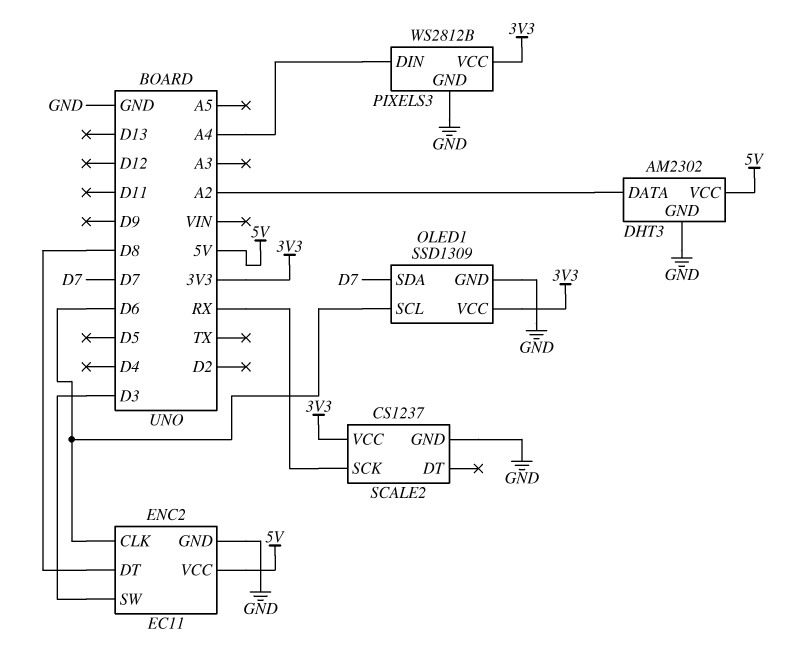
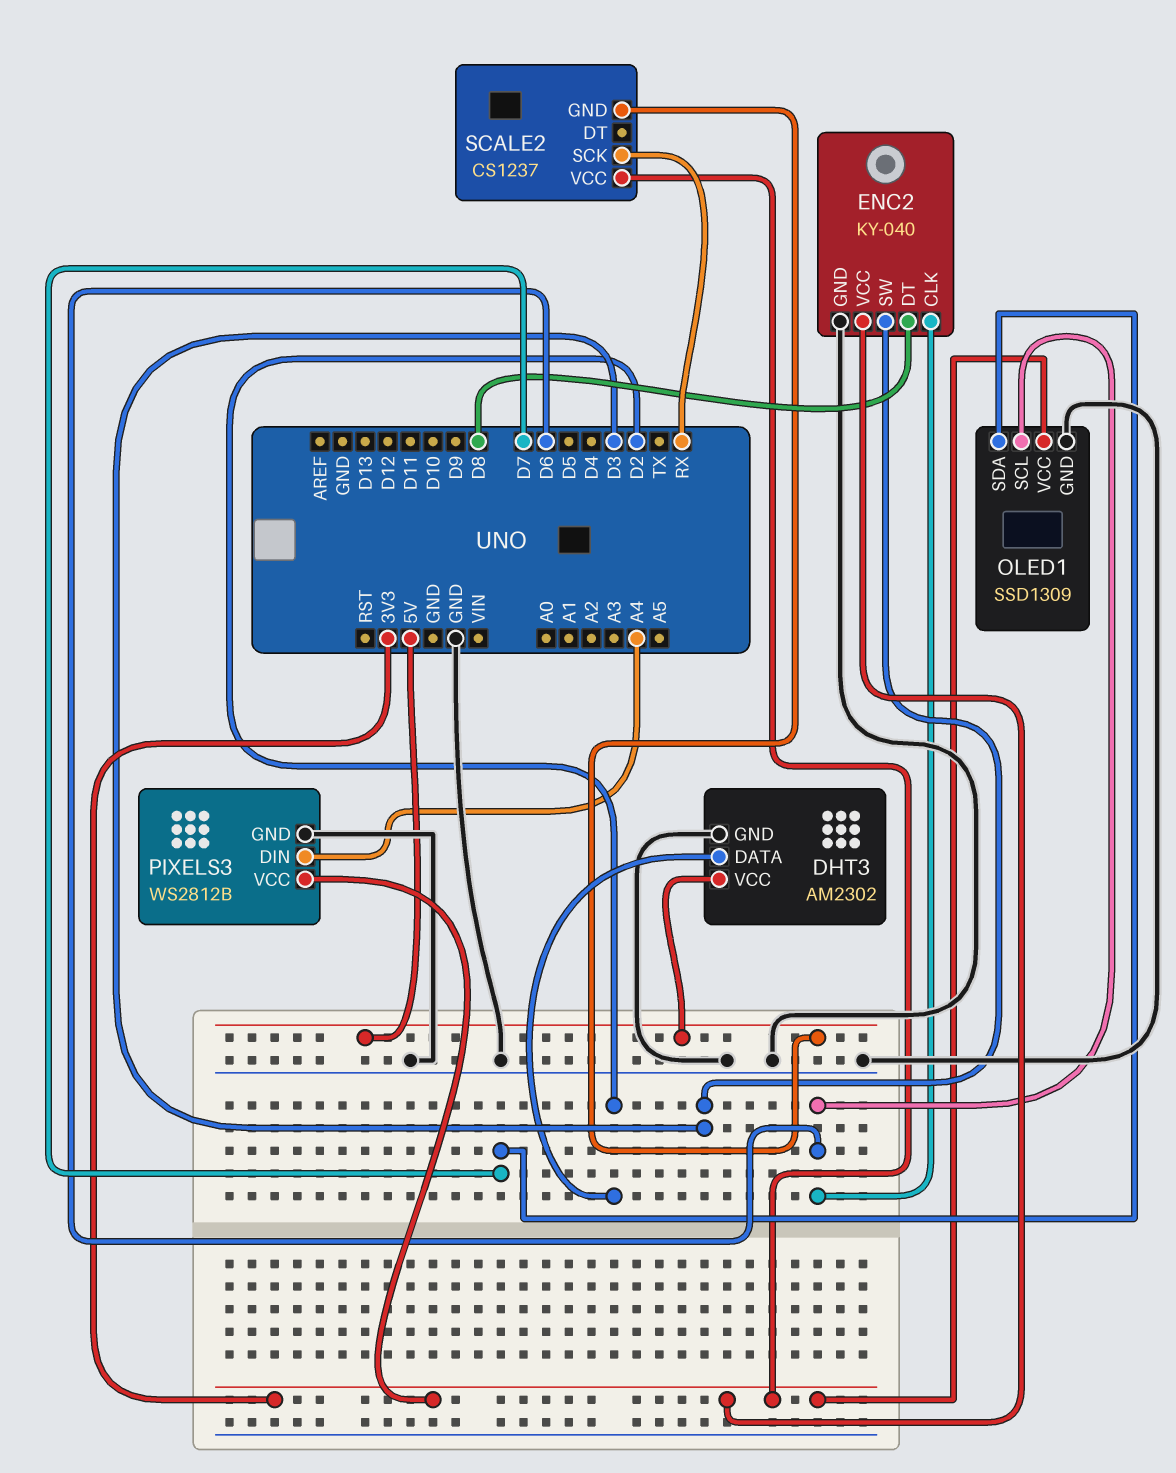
DHT3 pin DATA: A2 -> D2
ENC2: EC11 -> KY-040
ENC2 pin VCC: 5V -> 3V3
SCALE2 pin GND: GND -> 5V

